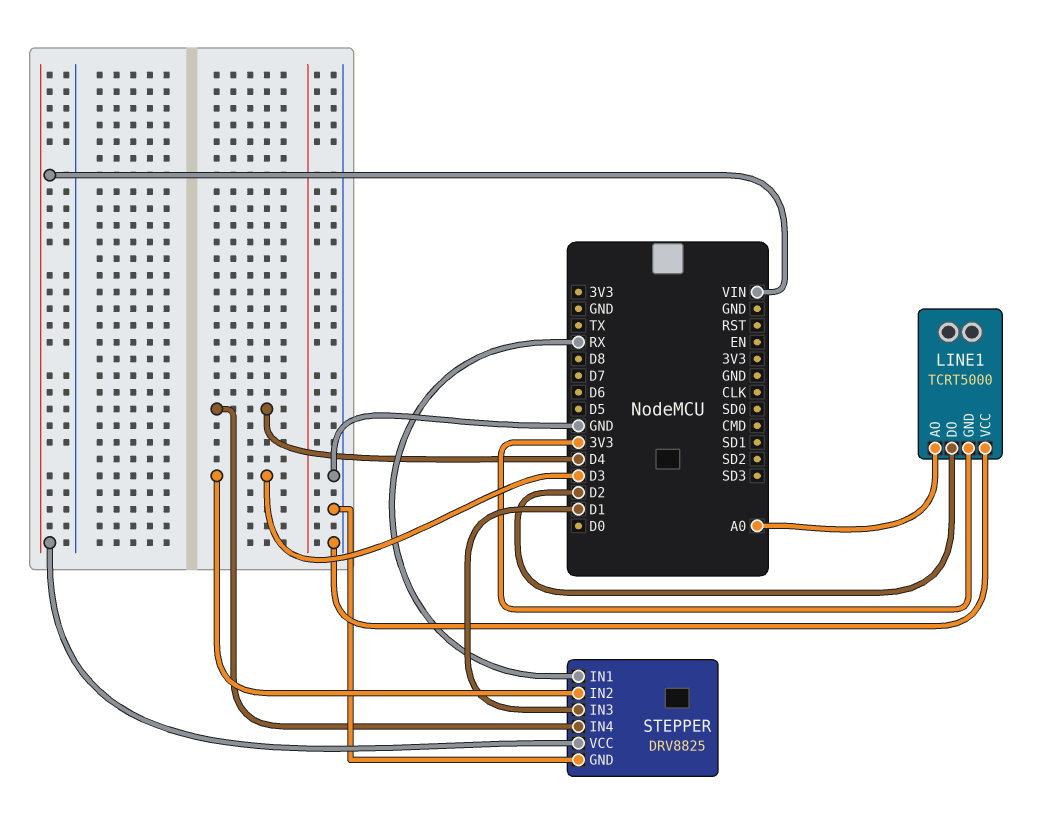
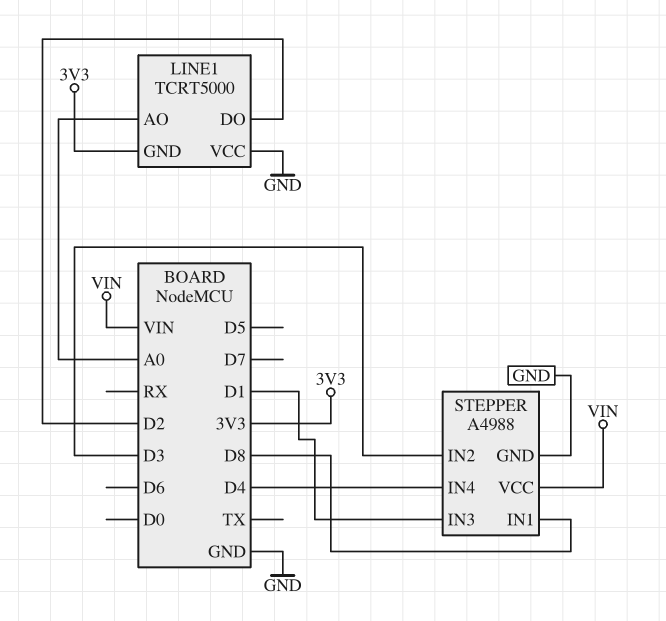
STEPPER: DRV8825 -> A4988
STEPPER pin IN1: RX -> D8

